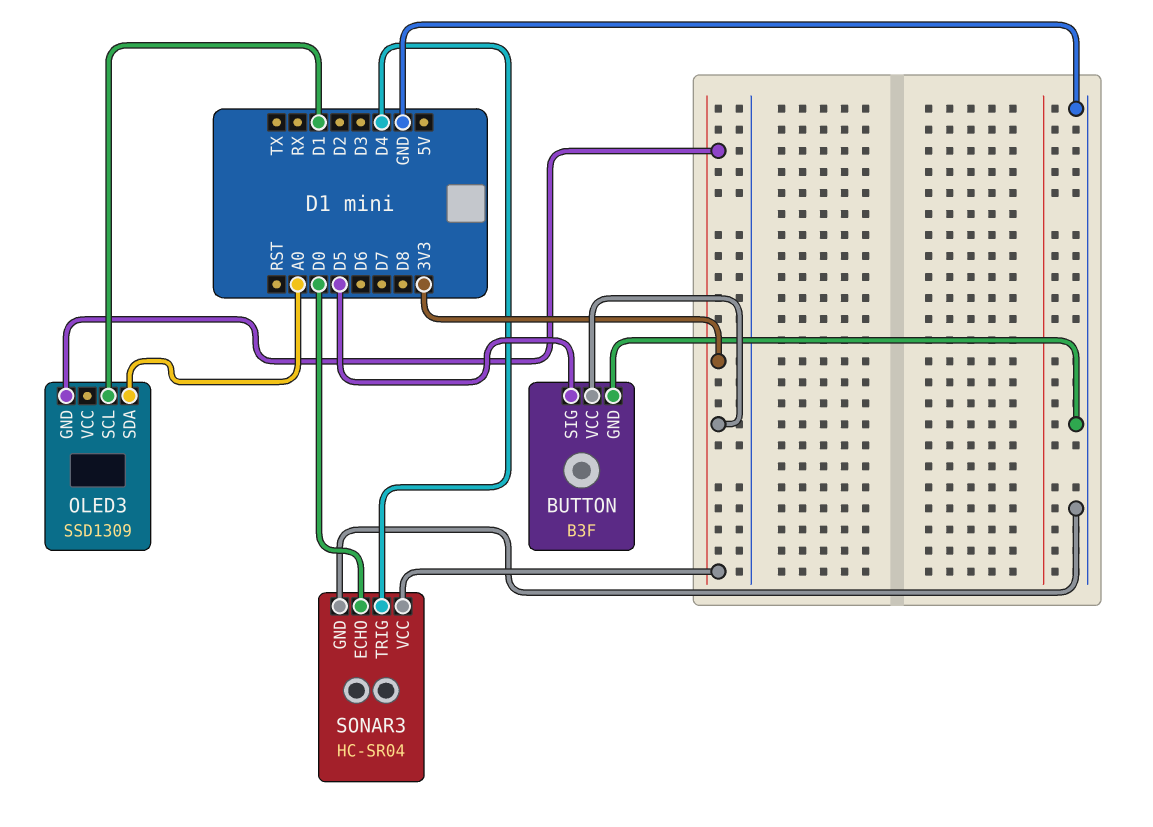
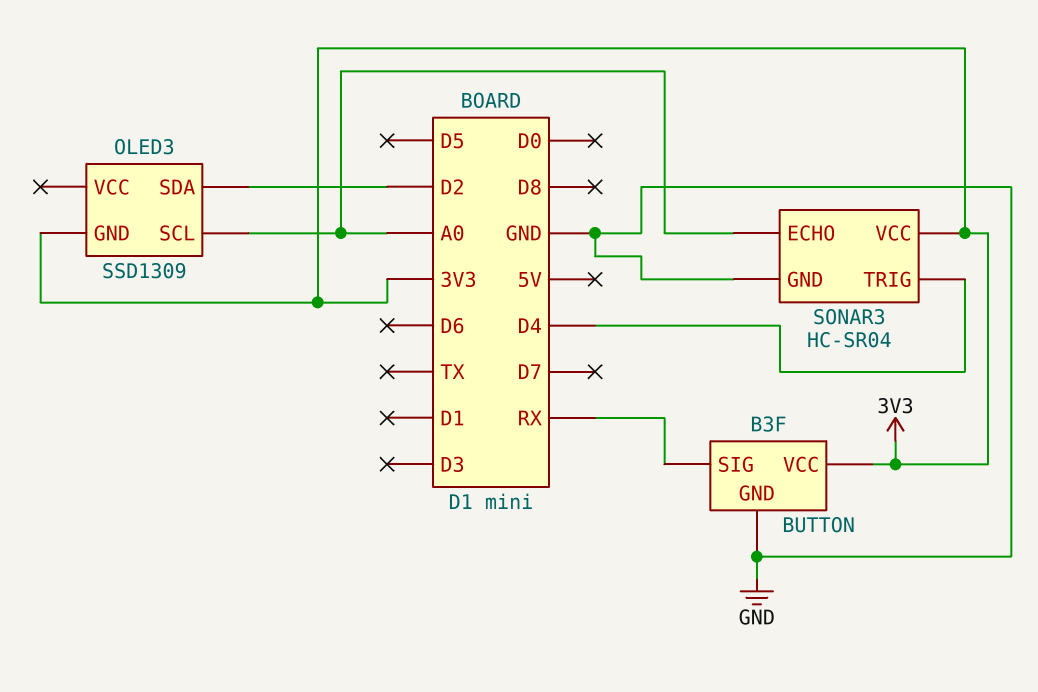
BUTTON pin SIG: D5 -> RX
OLED3 pin SCL: D1 -> A0
OLED3 pin SDA: A0 -> D2
SONAR3 pin ECHO: D0 -> A0

